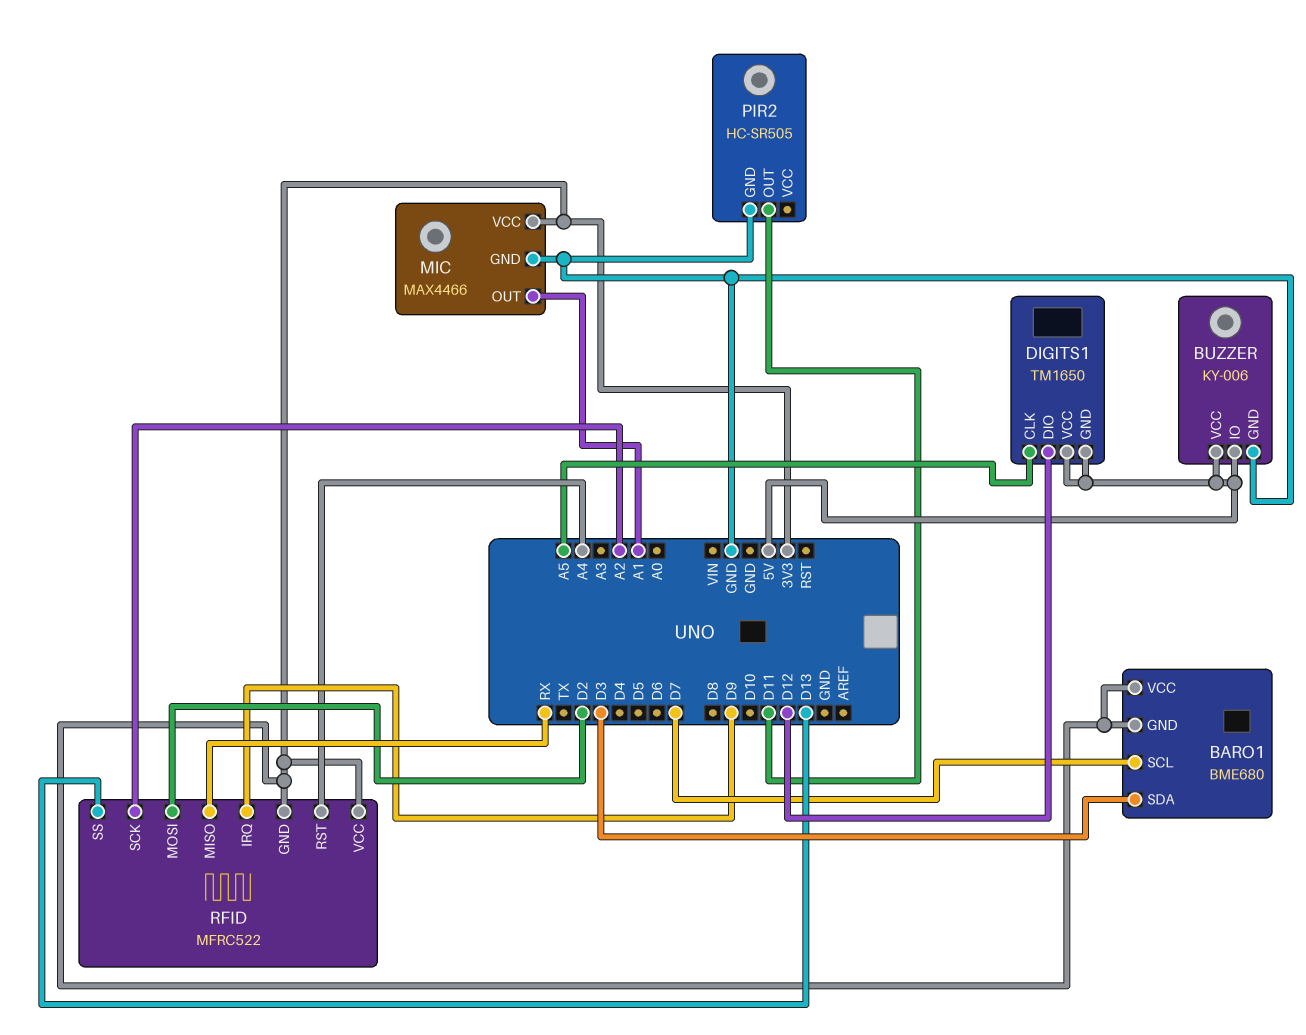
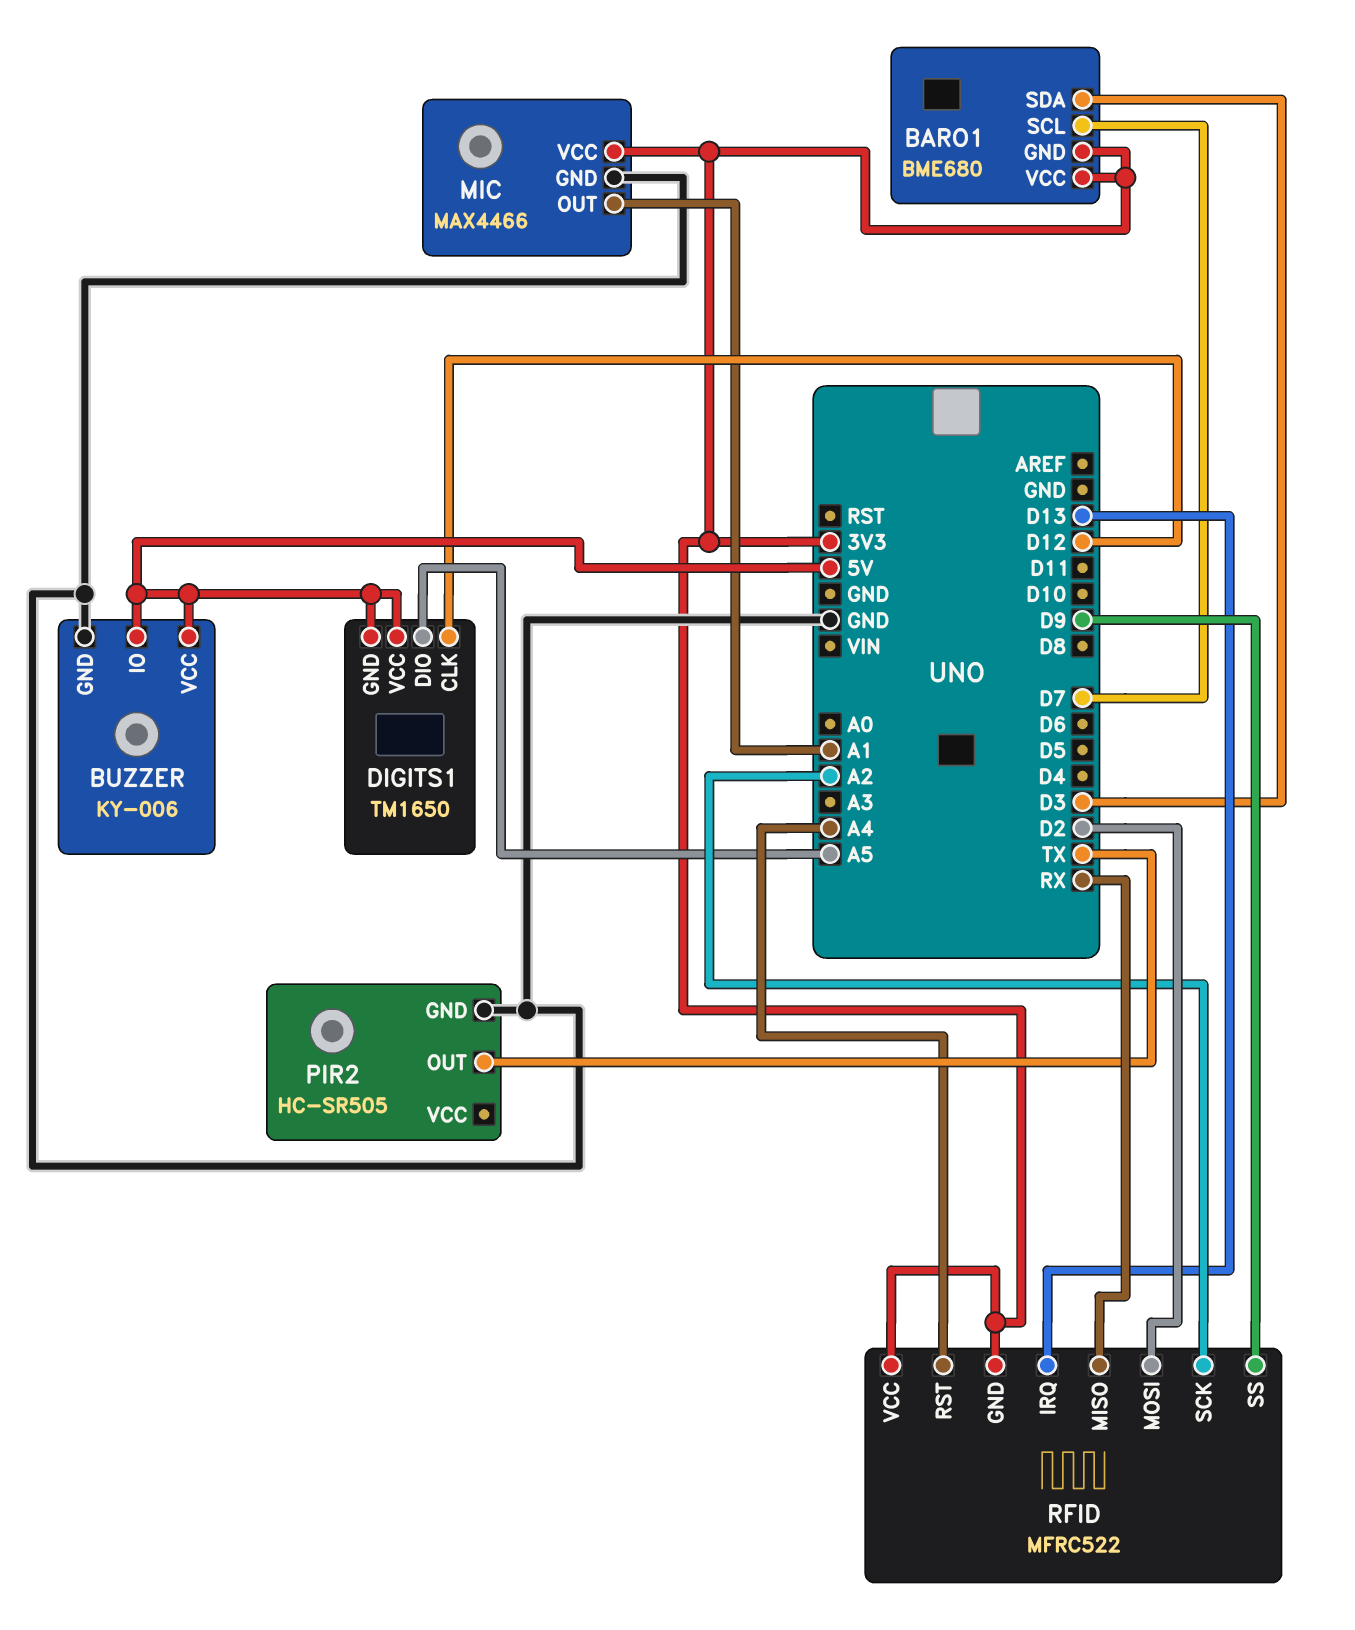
DIGITS1 pin CLK: A5 -> D12
DIGITS1 pin DIO: D12 -> A5
PIR2 pin OUT: D11 -> TX
RFID pin IRQ: D9 -> D13
RFID pin SS: D13 -> D9

